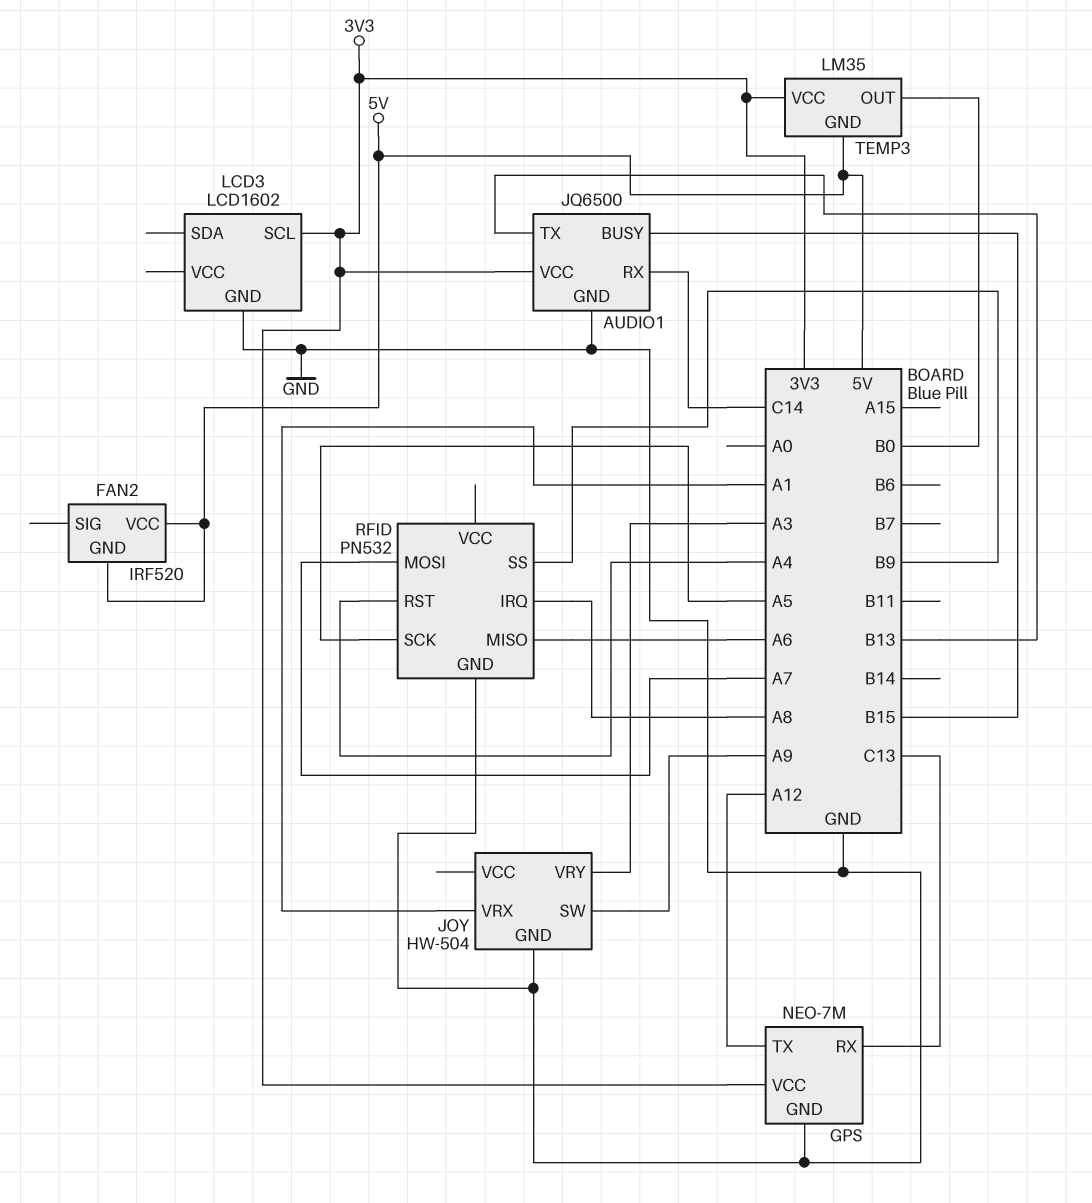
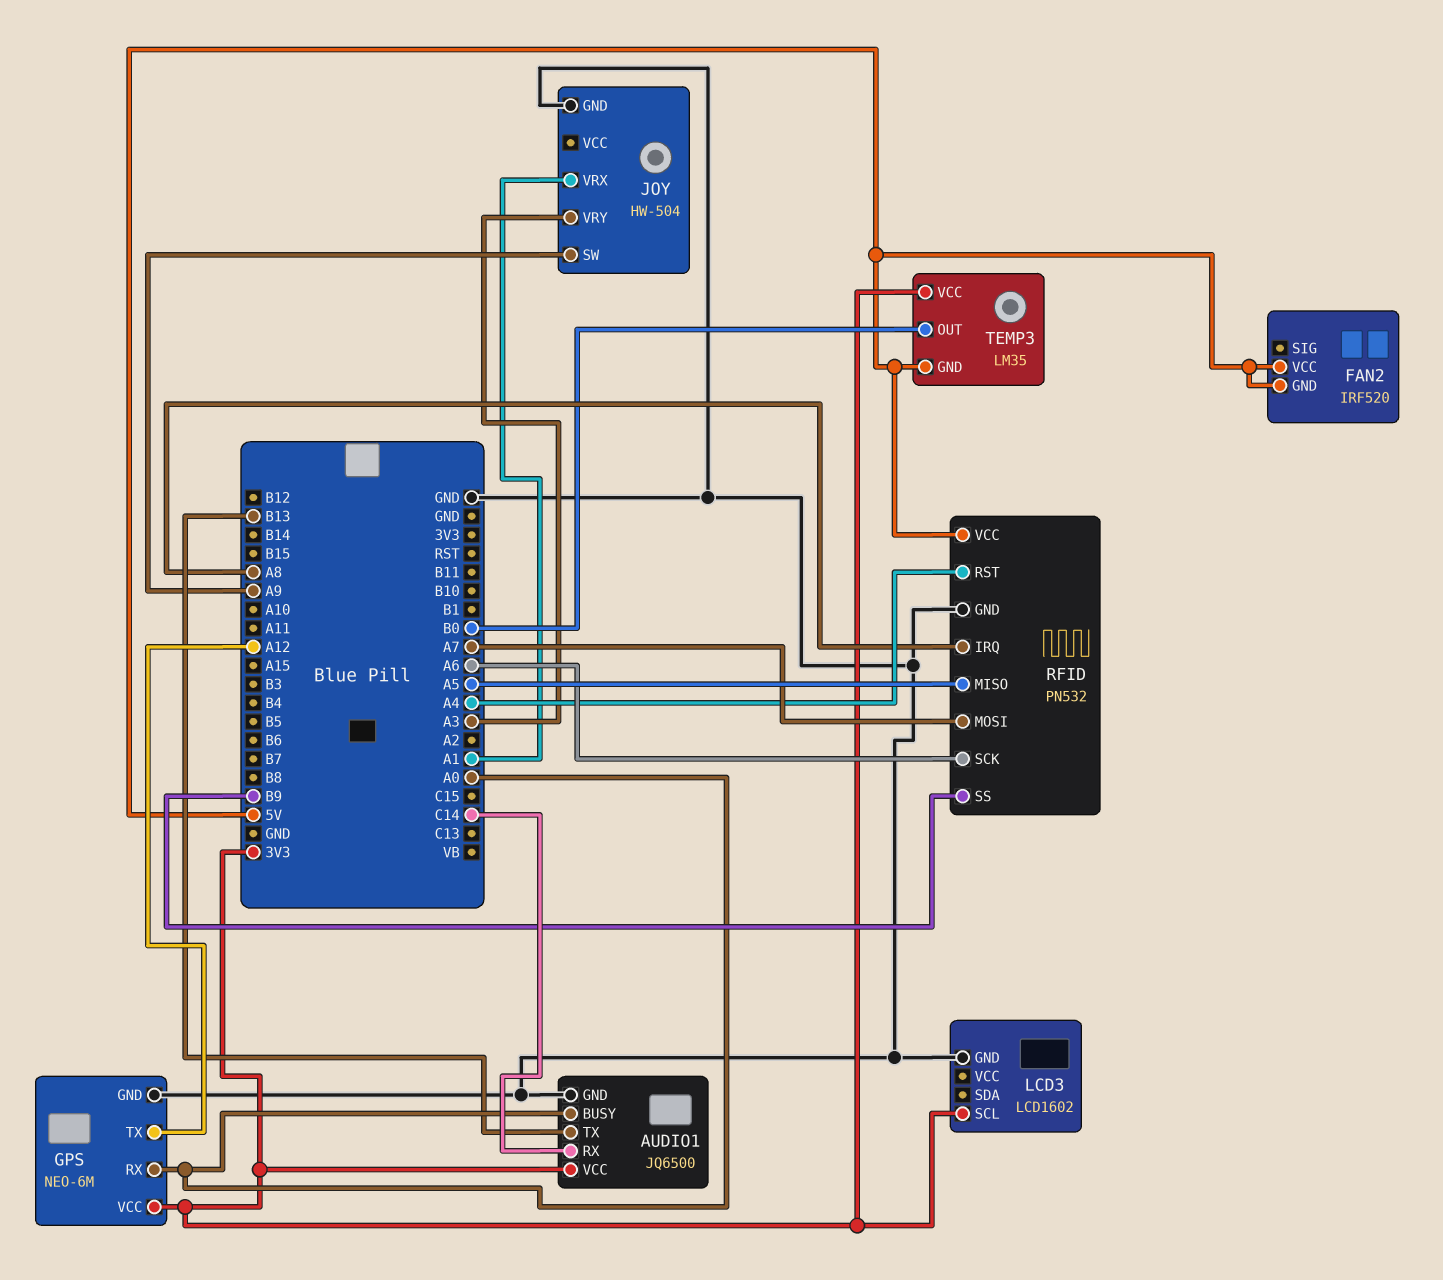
AUDIO1 pin BUSY: B15 -> A0
GPS: NEO-7M -> NEO-6M
GPS pin RX: C13 -> A0
RFID pin MISO: A6 -> A5
RFID pin SCK: A5 -> A6
RFID pin VCC: none -> 5V

